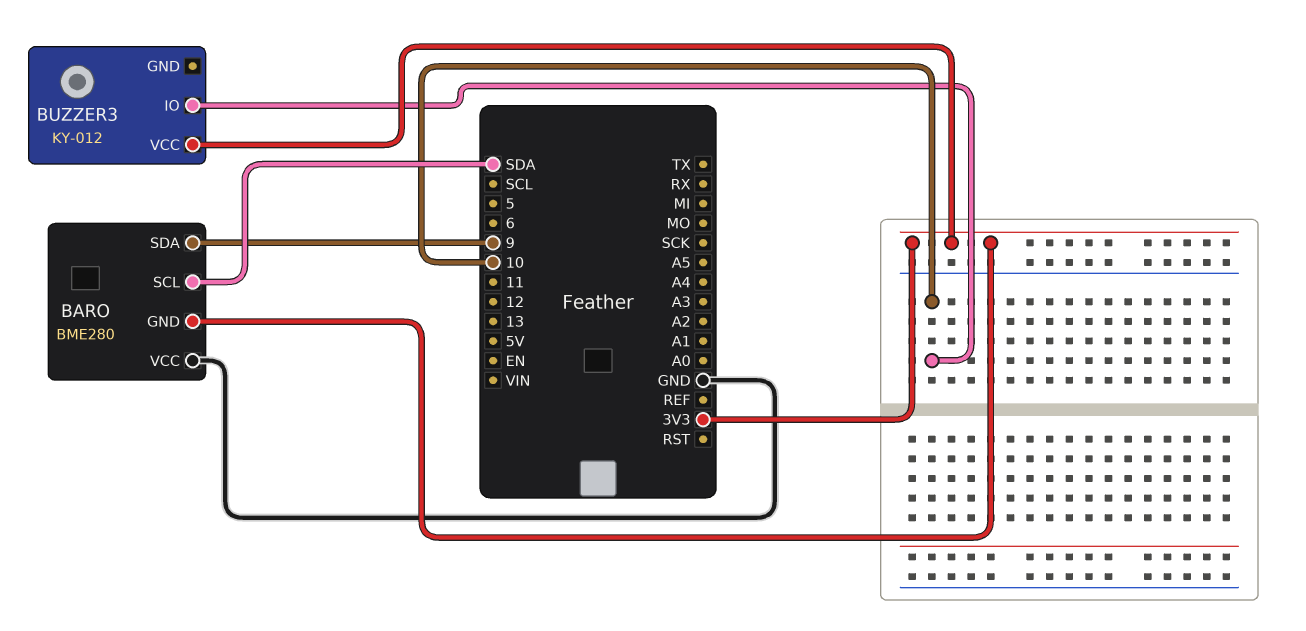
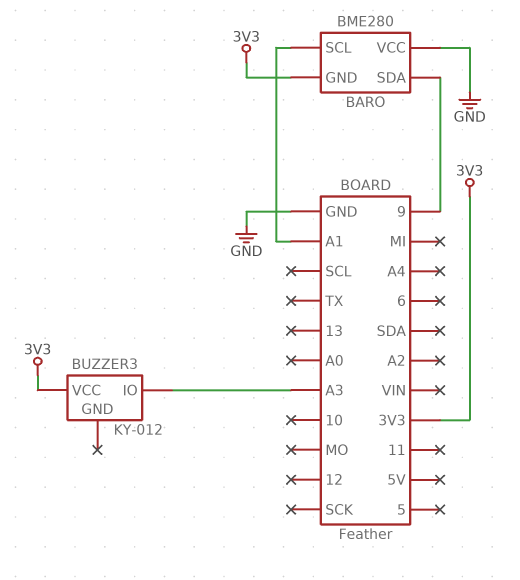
BARO pin SCL: SDA -> A1
BUZZER3 pin IO: 10 -> A3

